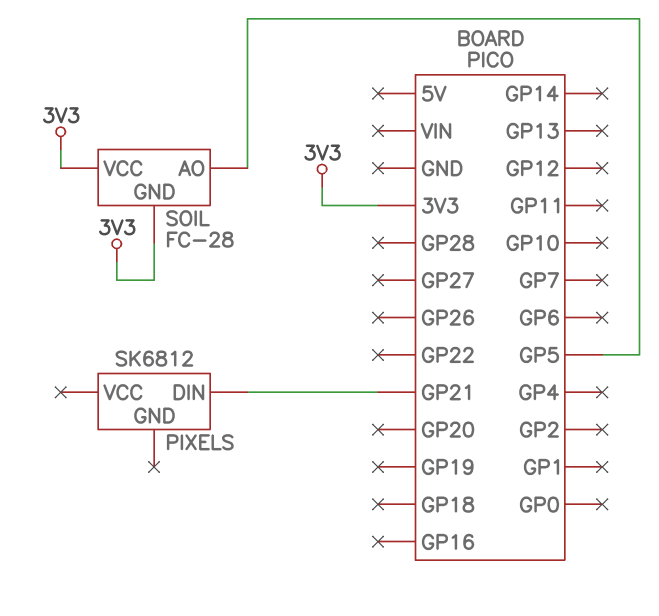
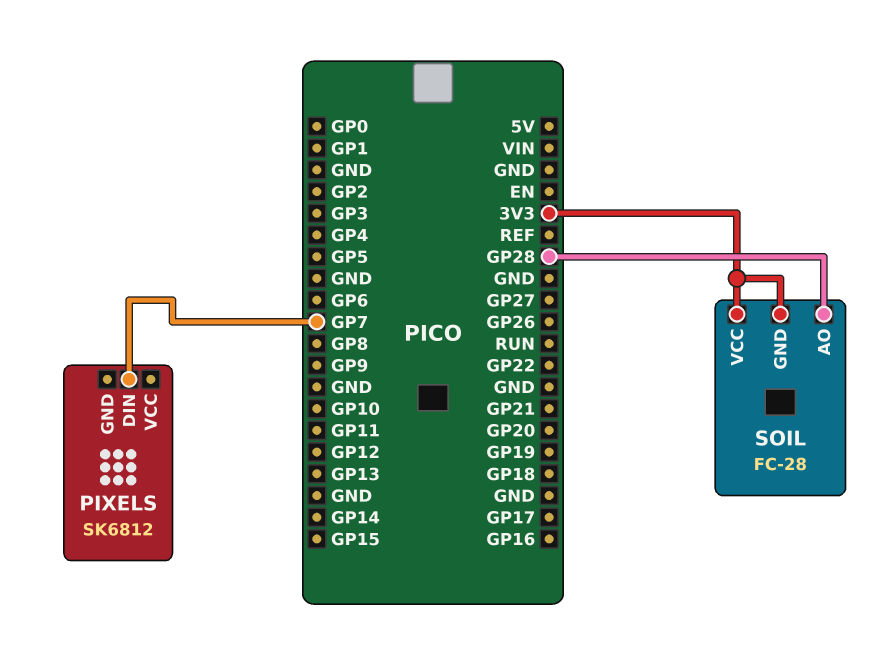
PIXELS pin DIN: GP21 -> GP7
SOIL pin AO: GP5 -> GP28

